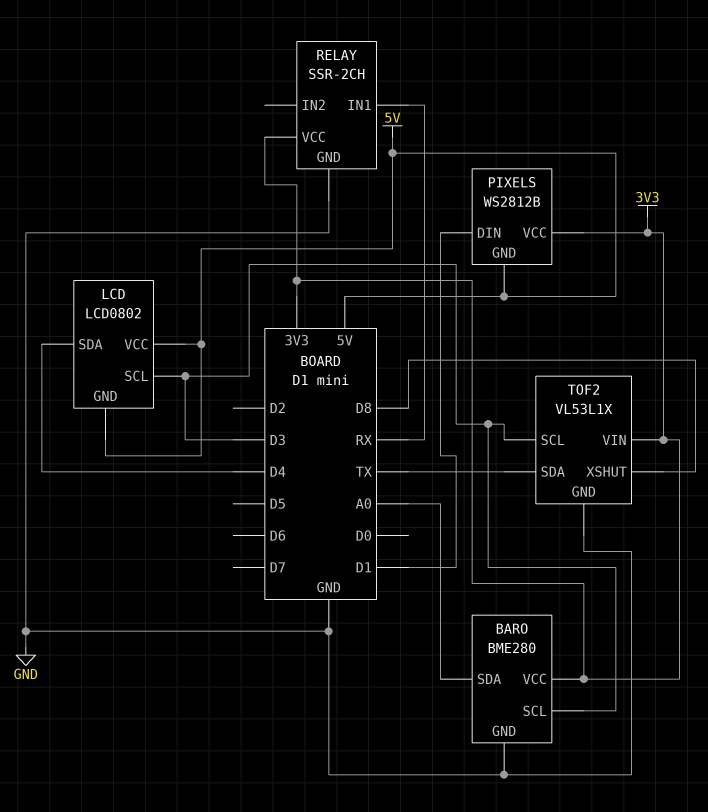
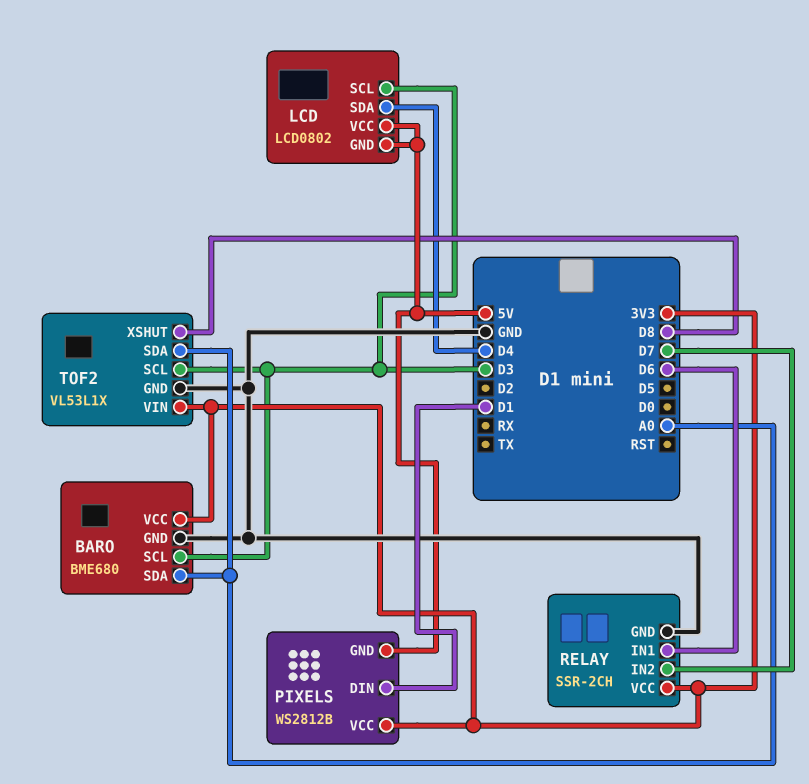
BARO: BME280 -> BME680
RELAY pin IN1: RX -> D6
RELAY pin IN2: none -> D7
TOF2 pin SDA: TX -> A0

